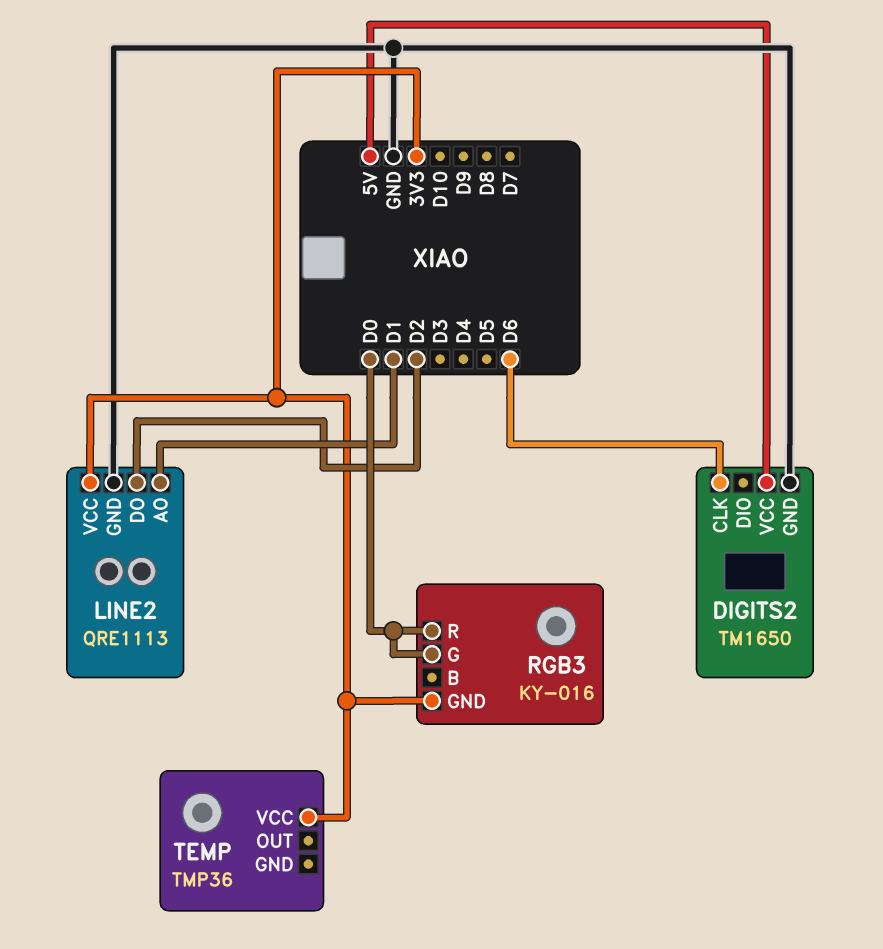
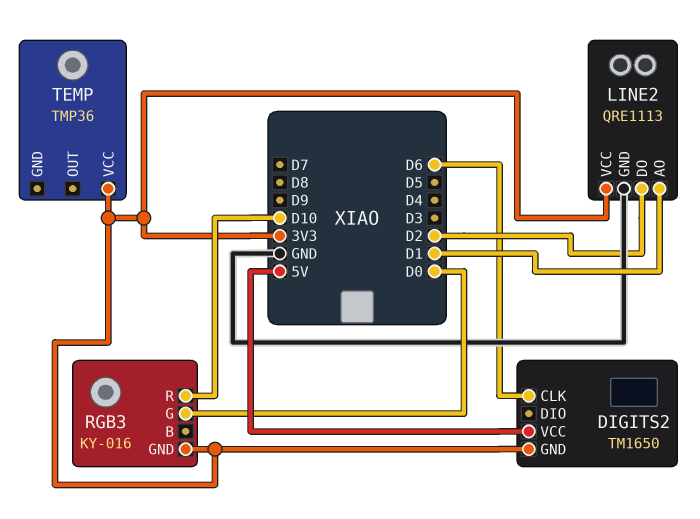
DIGITS2 pin GND: GND -> 3V3
RGB3 pin R: D0 -> D10

